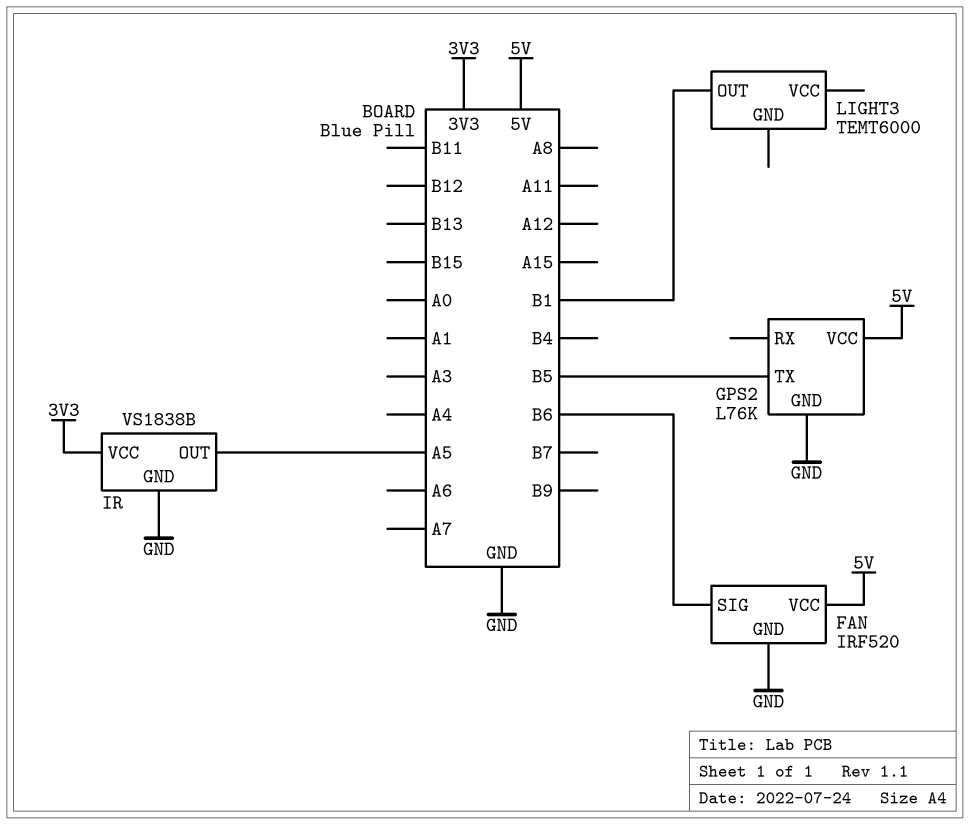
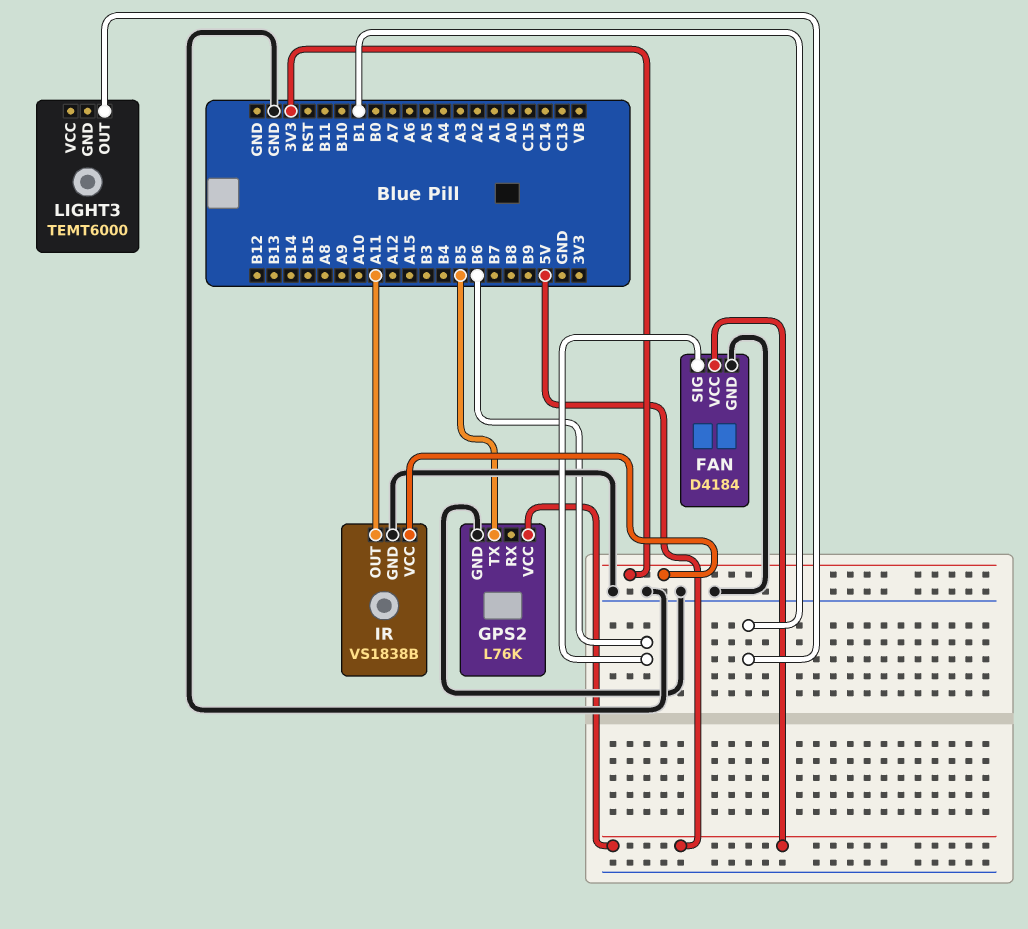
FAN: IRF520 -> D4184
IR pin OUT: A5 -> A11

